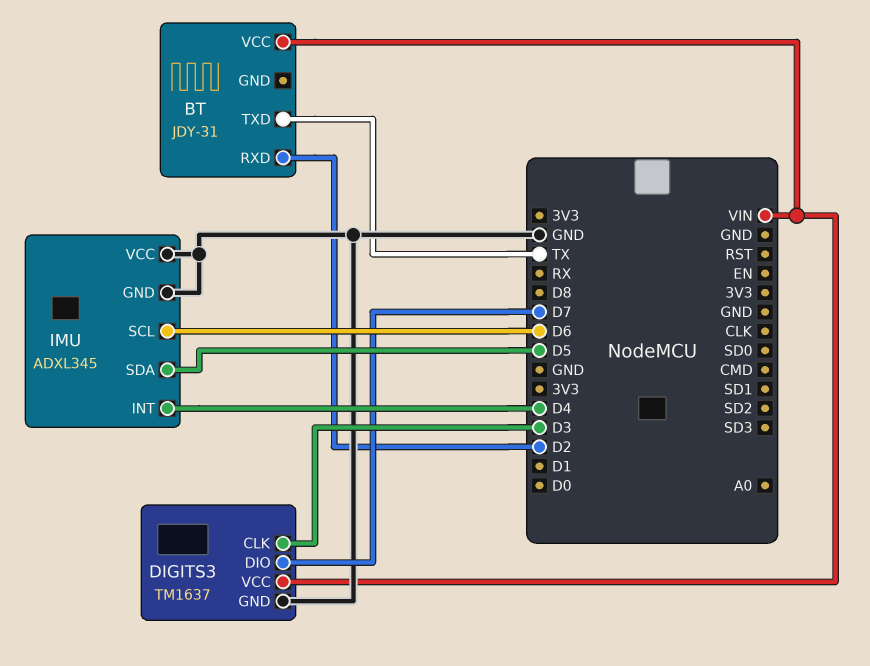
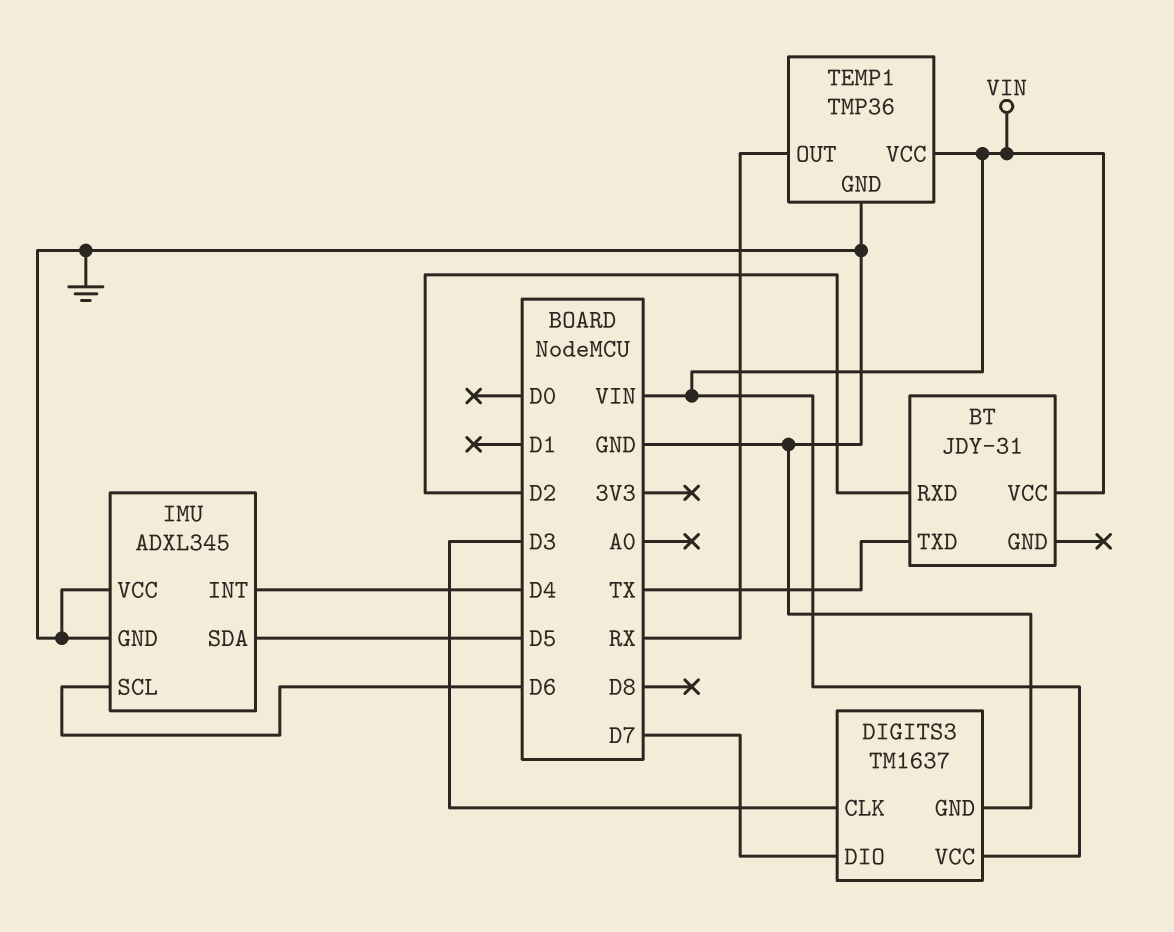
TEMP1: none -> TMP36
TEMP1 pin GND: none -> GND
TEMP1 pin OUT: none -> RX
TEMP1 pin VCC: none -> VIN

